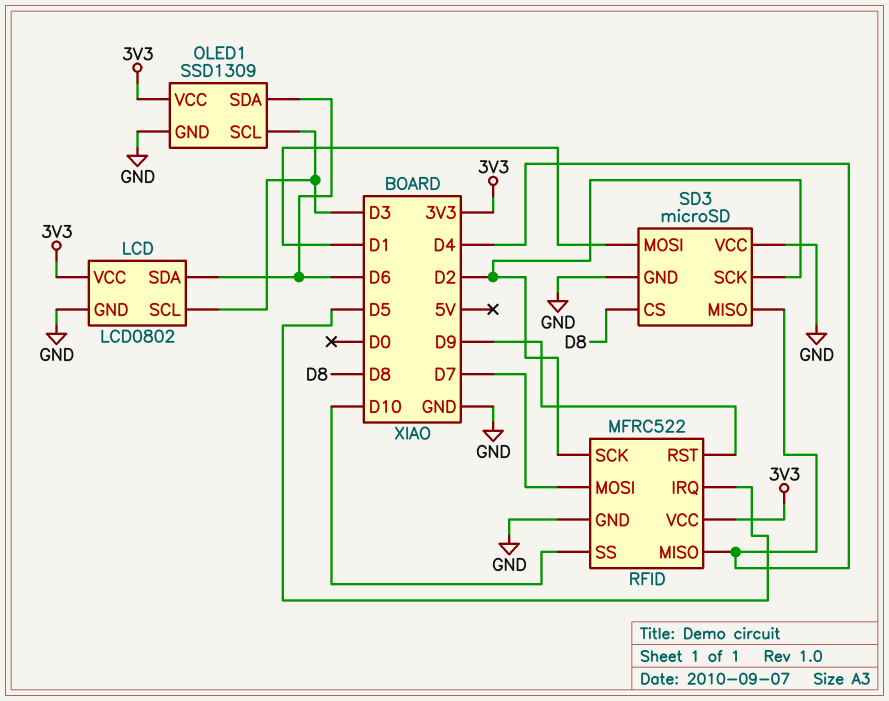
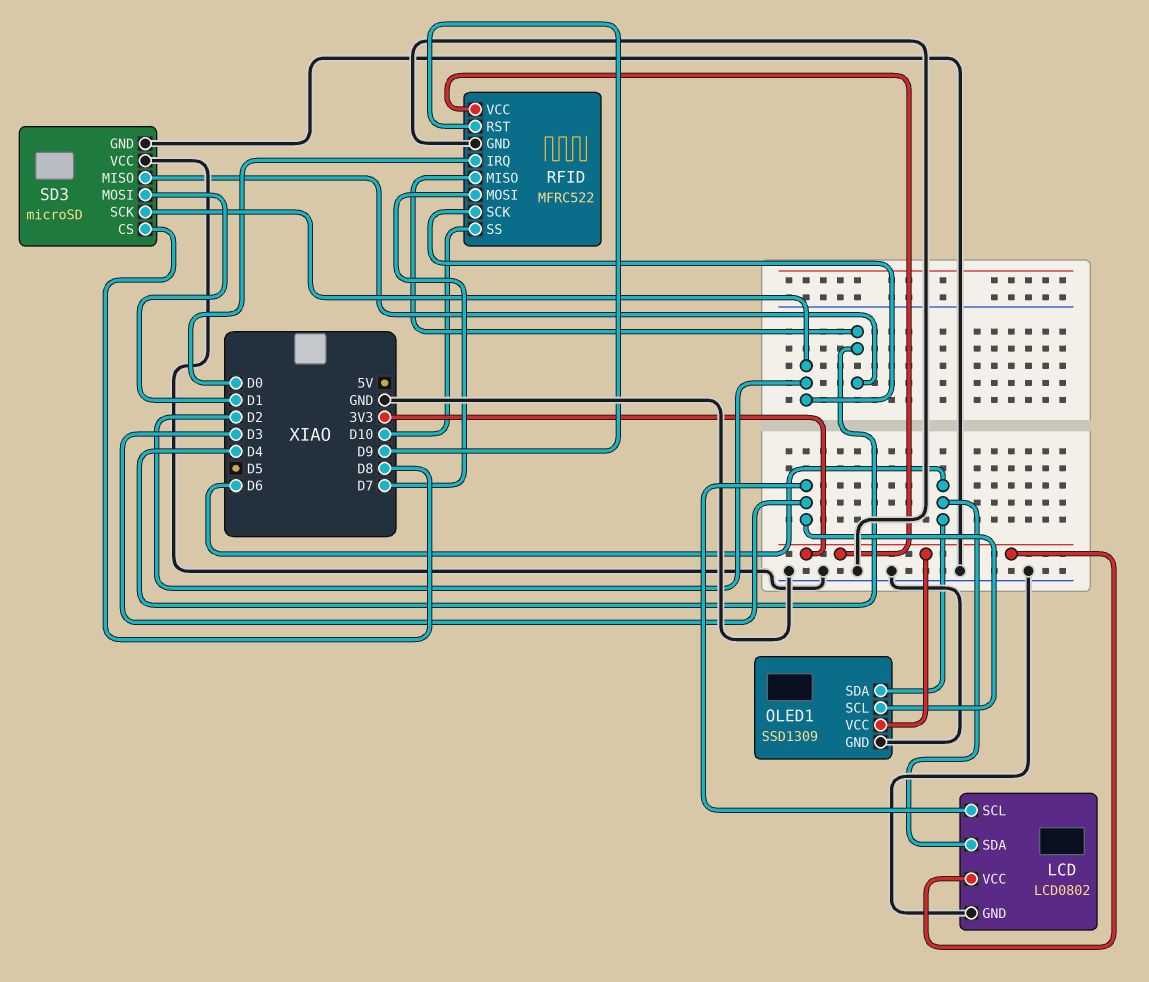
RFID pin IRQ: D5 -> D0

